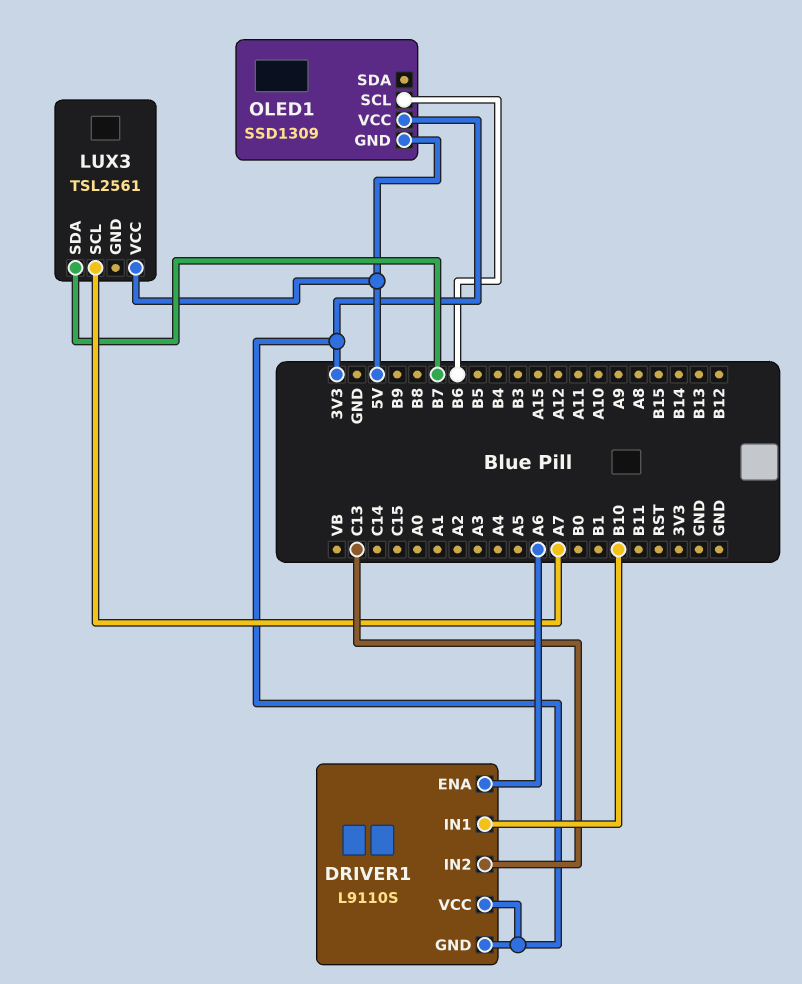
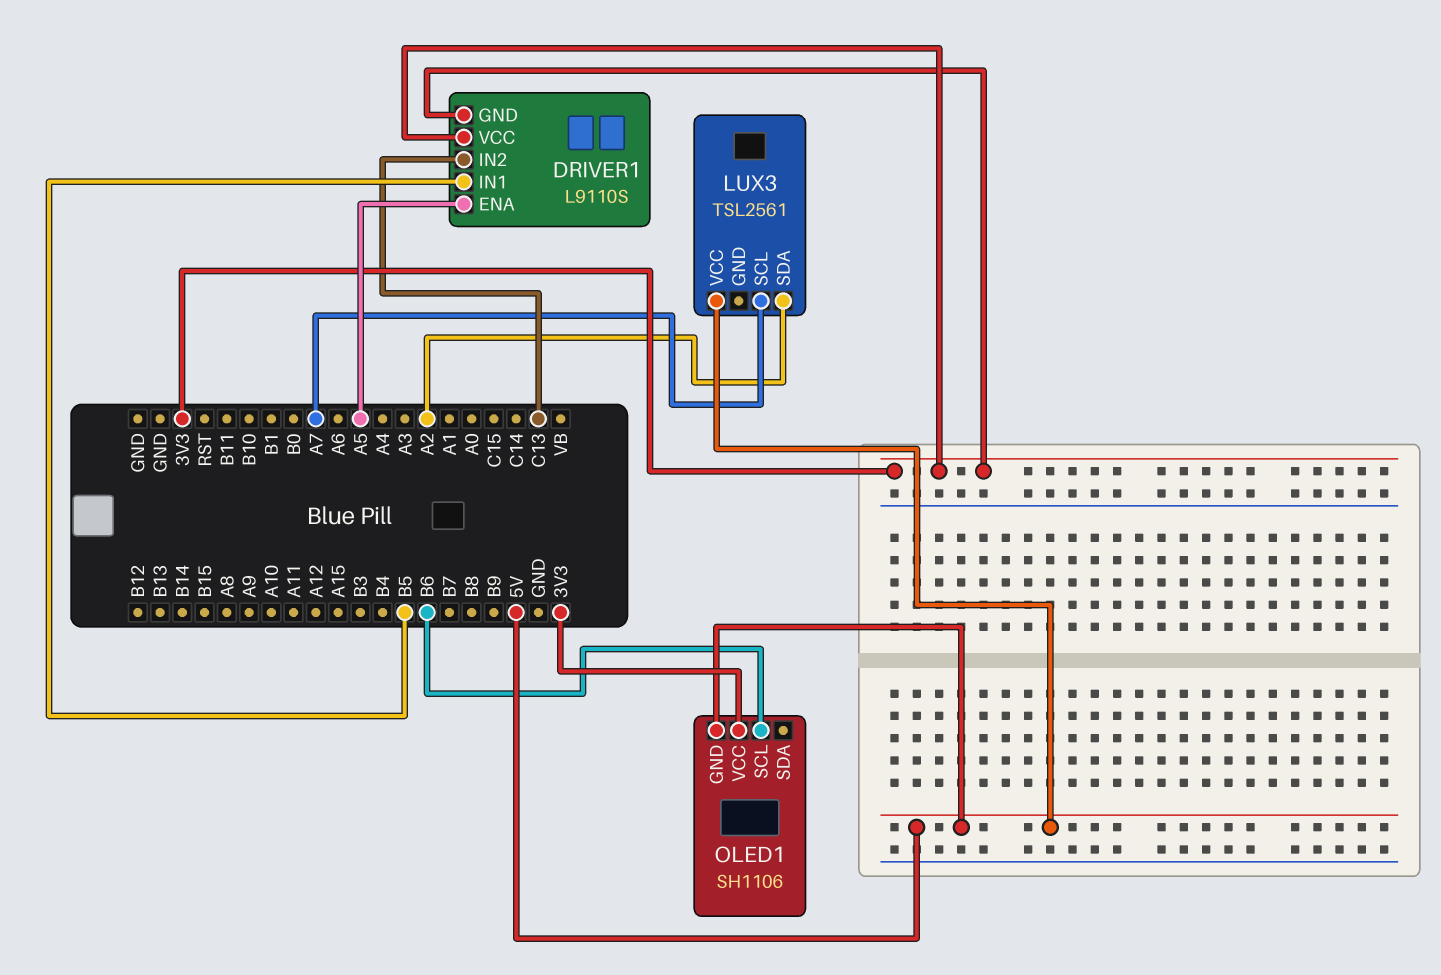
DRIVER1 pin ENA: A6 -> A5
DRIVER1 pin IN1: B10 -> B5
LUX3 pin SDA: B7 -> A2
OLED1: SSD1309 -> SH1106

